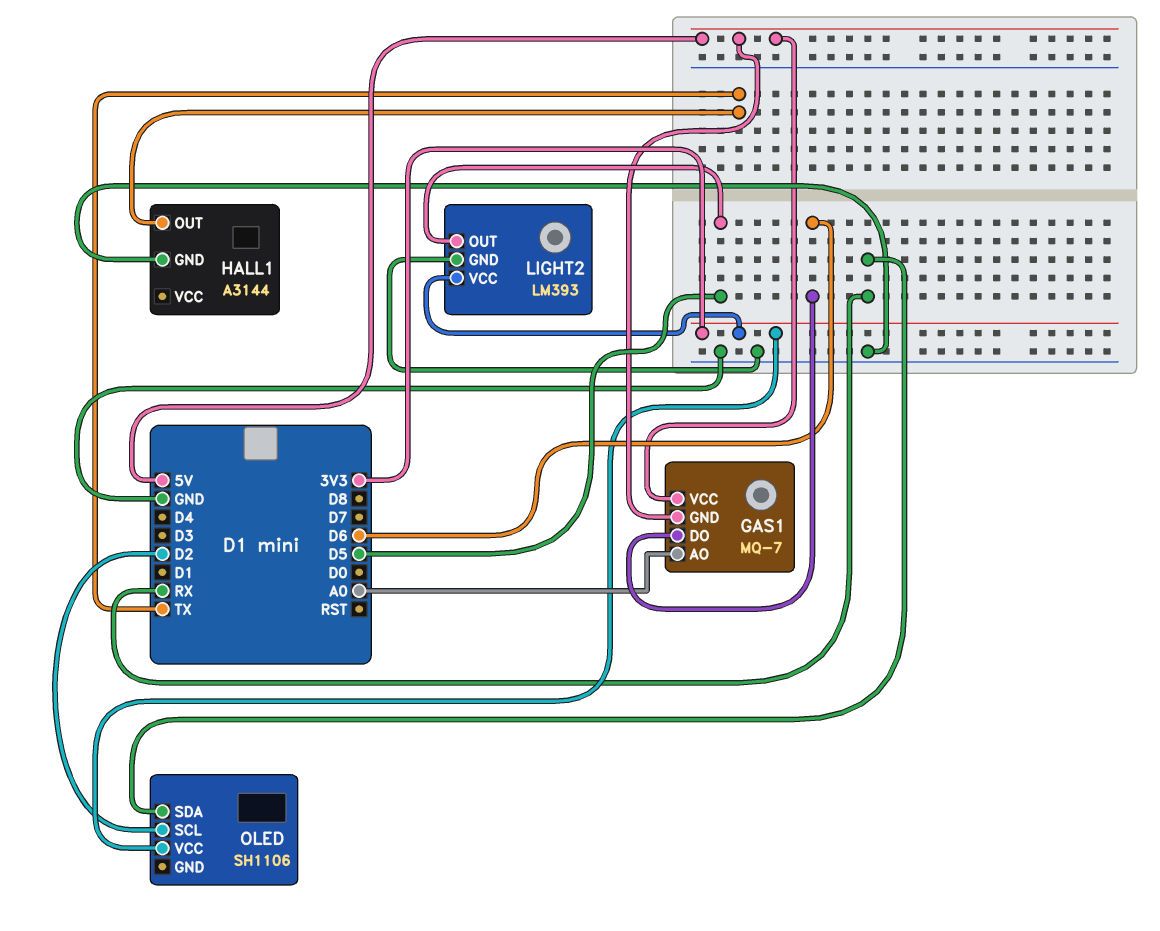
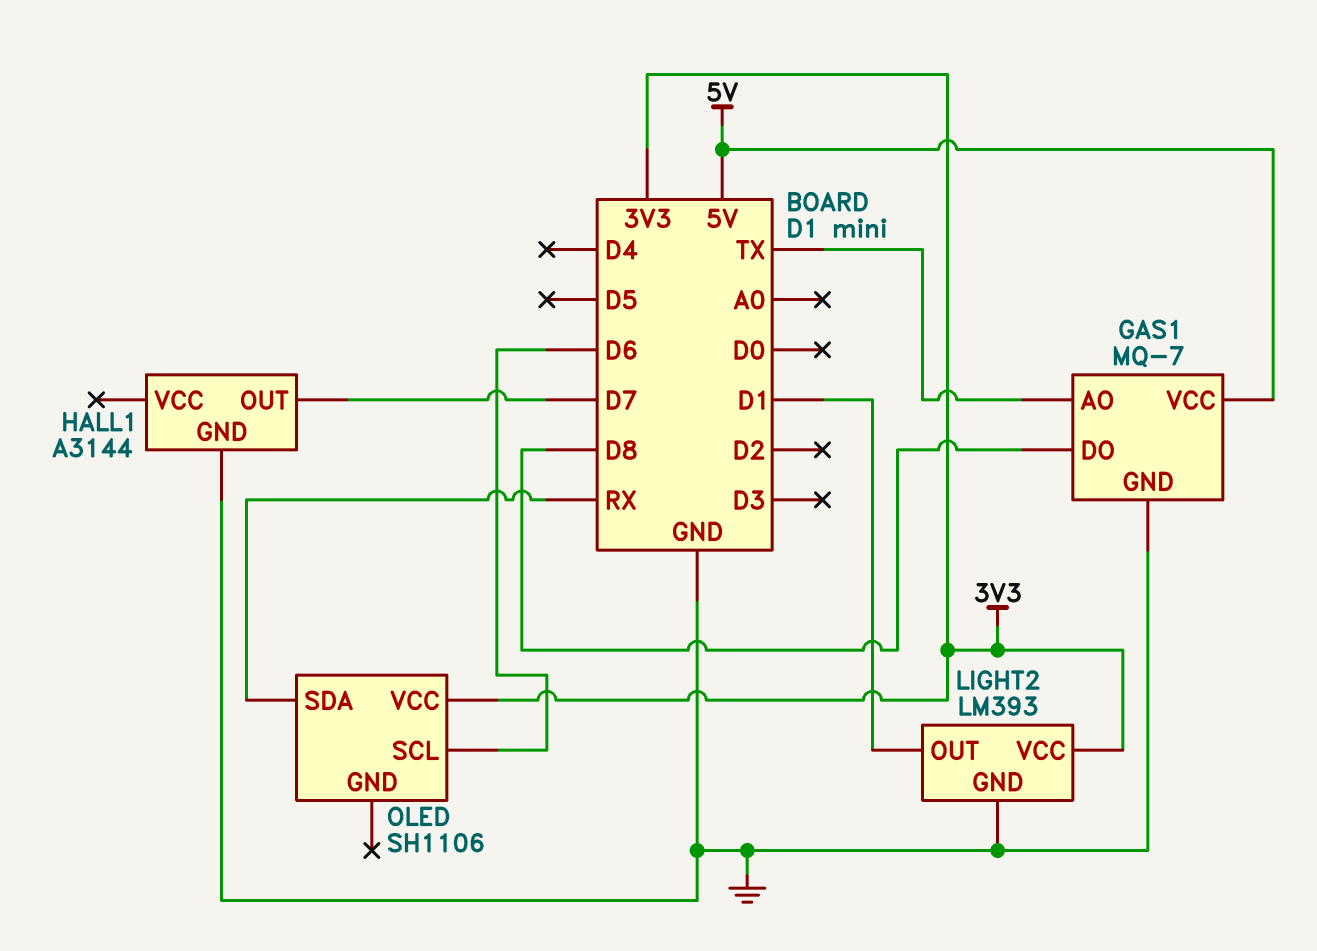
GAS1 pin AO: A0 -> TX
GAS1 pin DO: D6 -> D8
GAS1 pin GND: 5V -> GND
HALL1 pin OUT: TX -> D7
LIGHT2 pin OUT: D5 -> D1
OLED pin SCL: D2 -> D6

